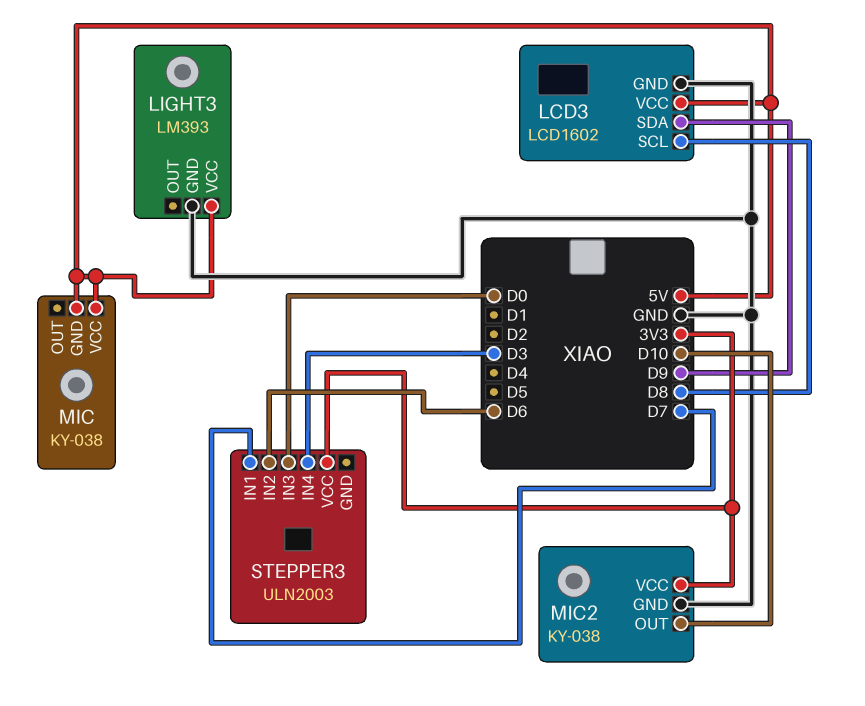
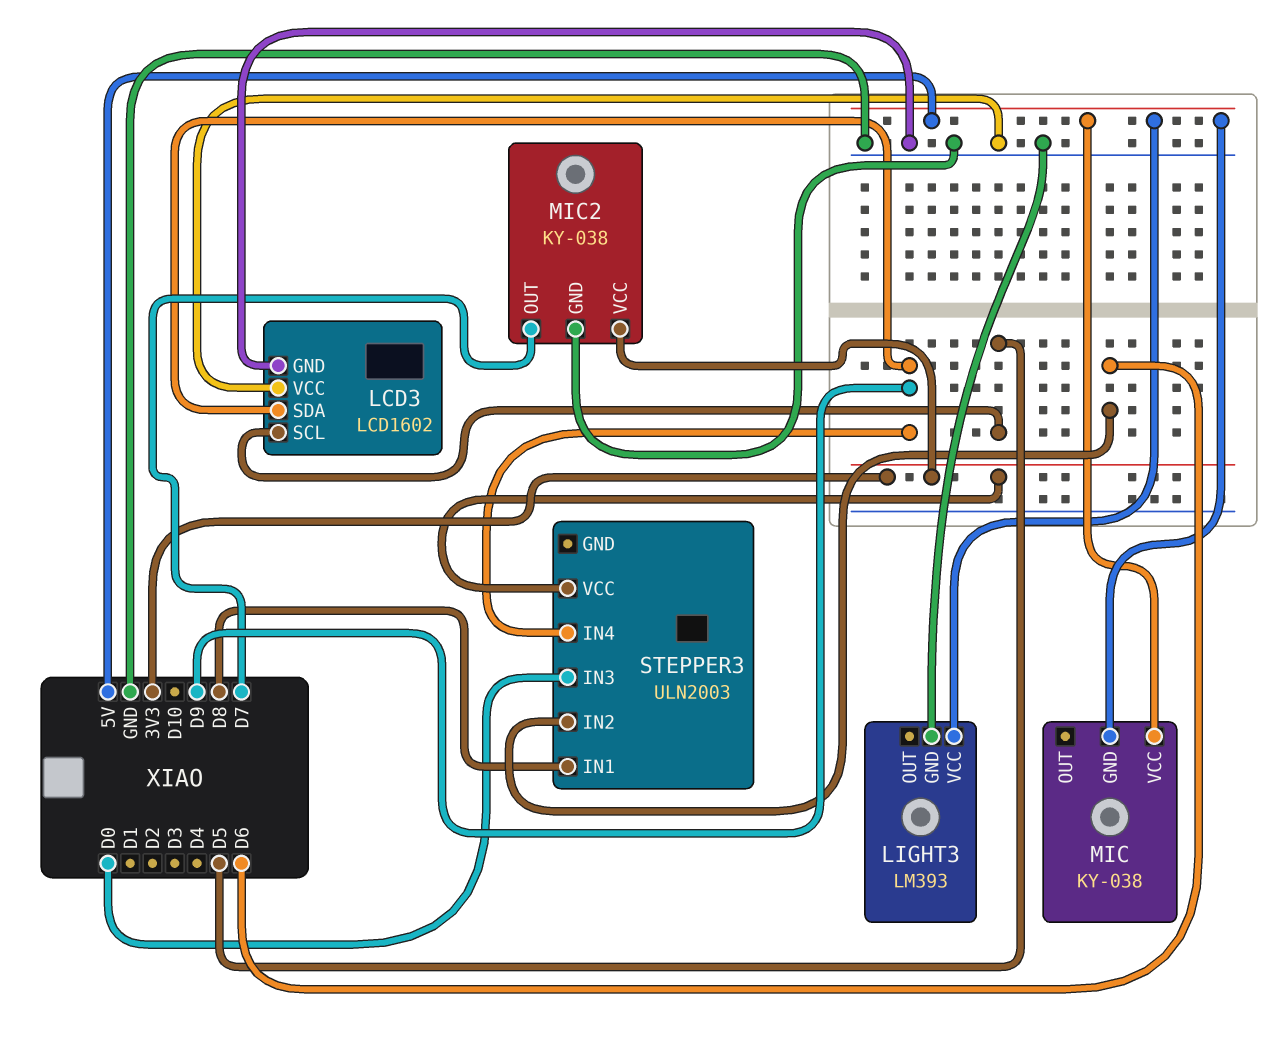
LCD3 pin SCL: D8 -> D5
LCD3 pin VCC: 5V -> GND
MIC2 pin OUT: D10 -> D7
STEPPER3 pin IN1: D7 -> D8
STEPPER3 pin IN4: D3 -> D9

